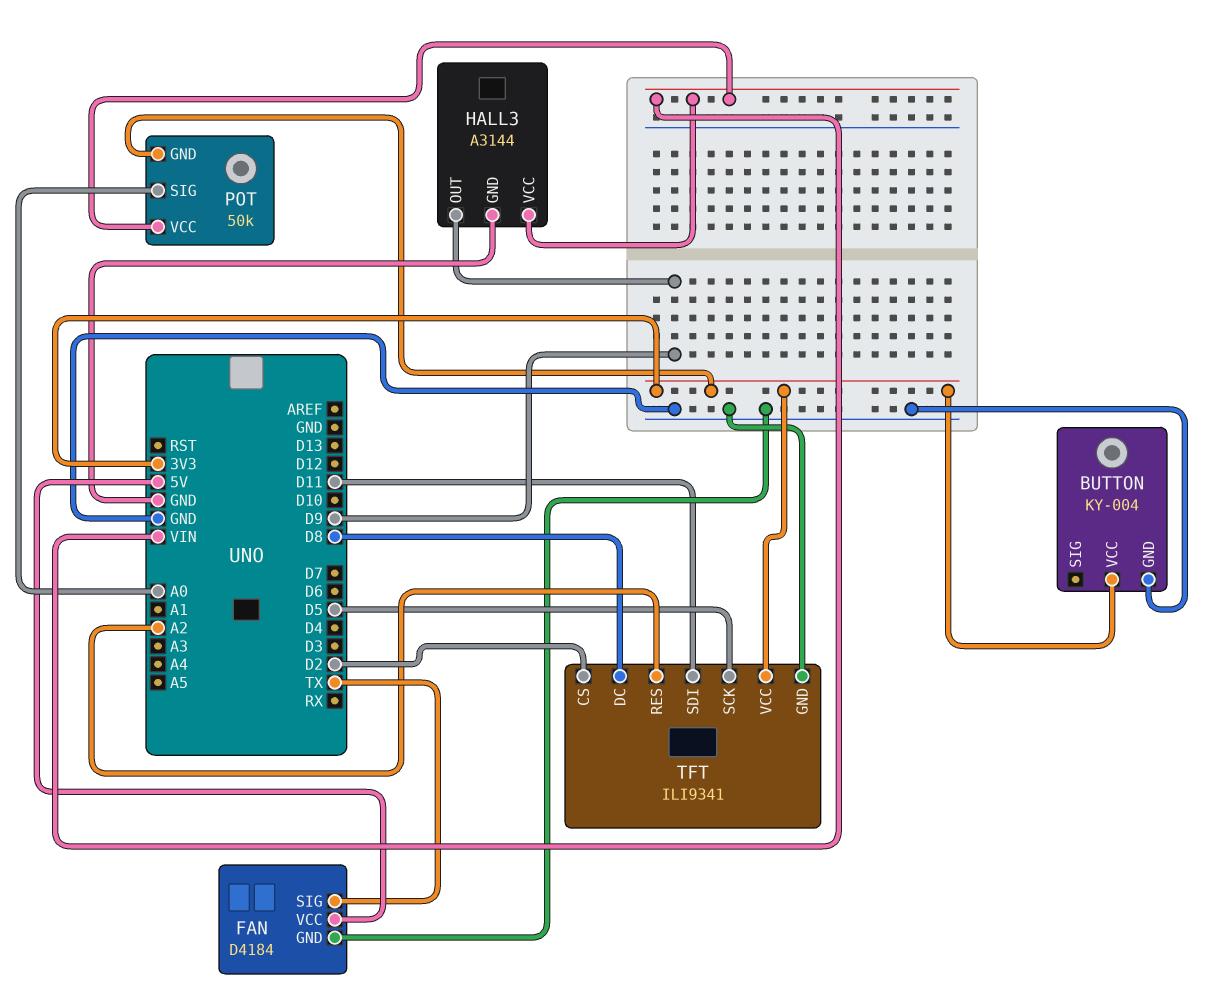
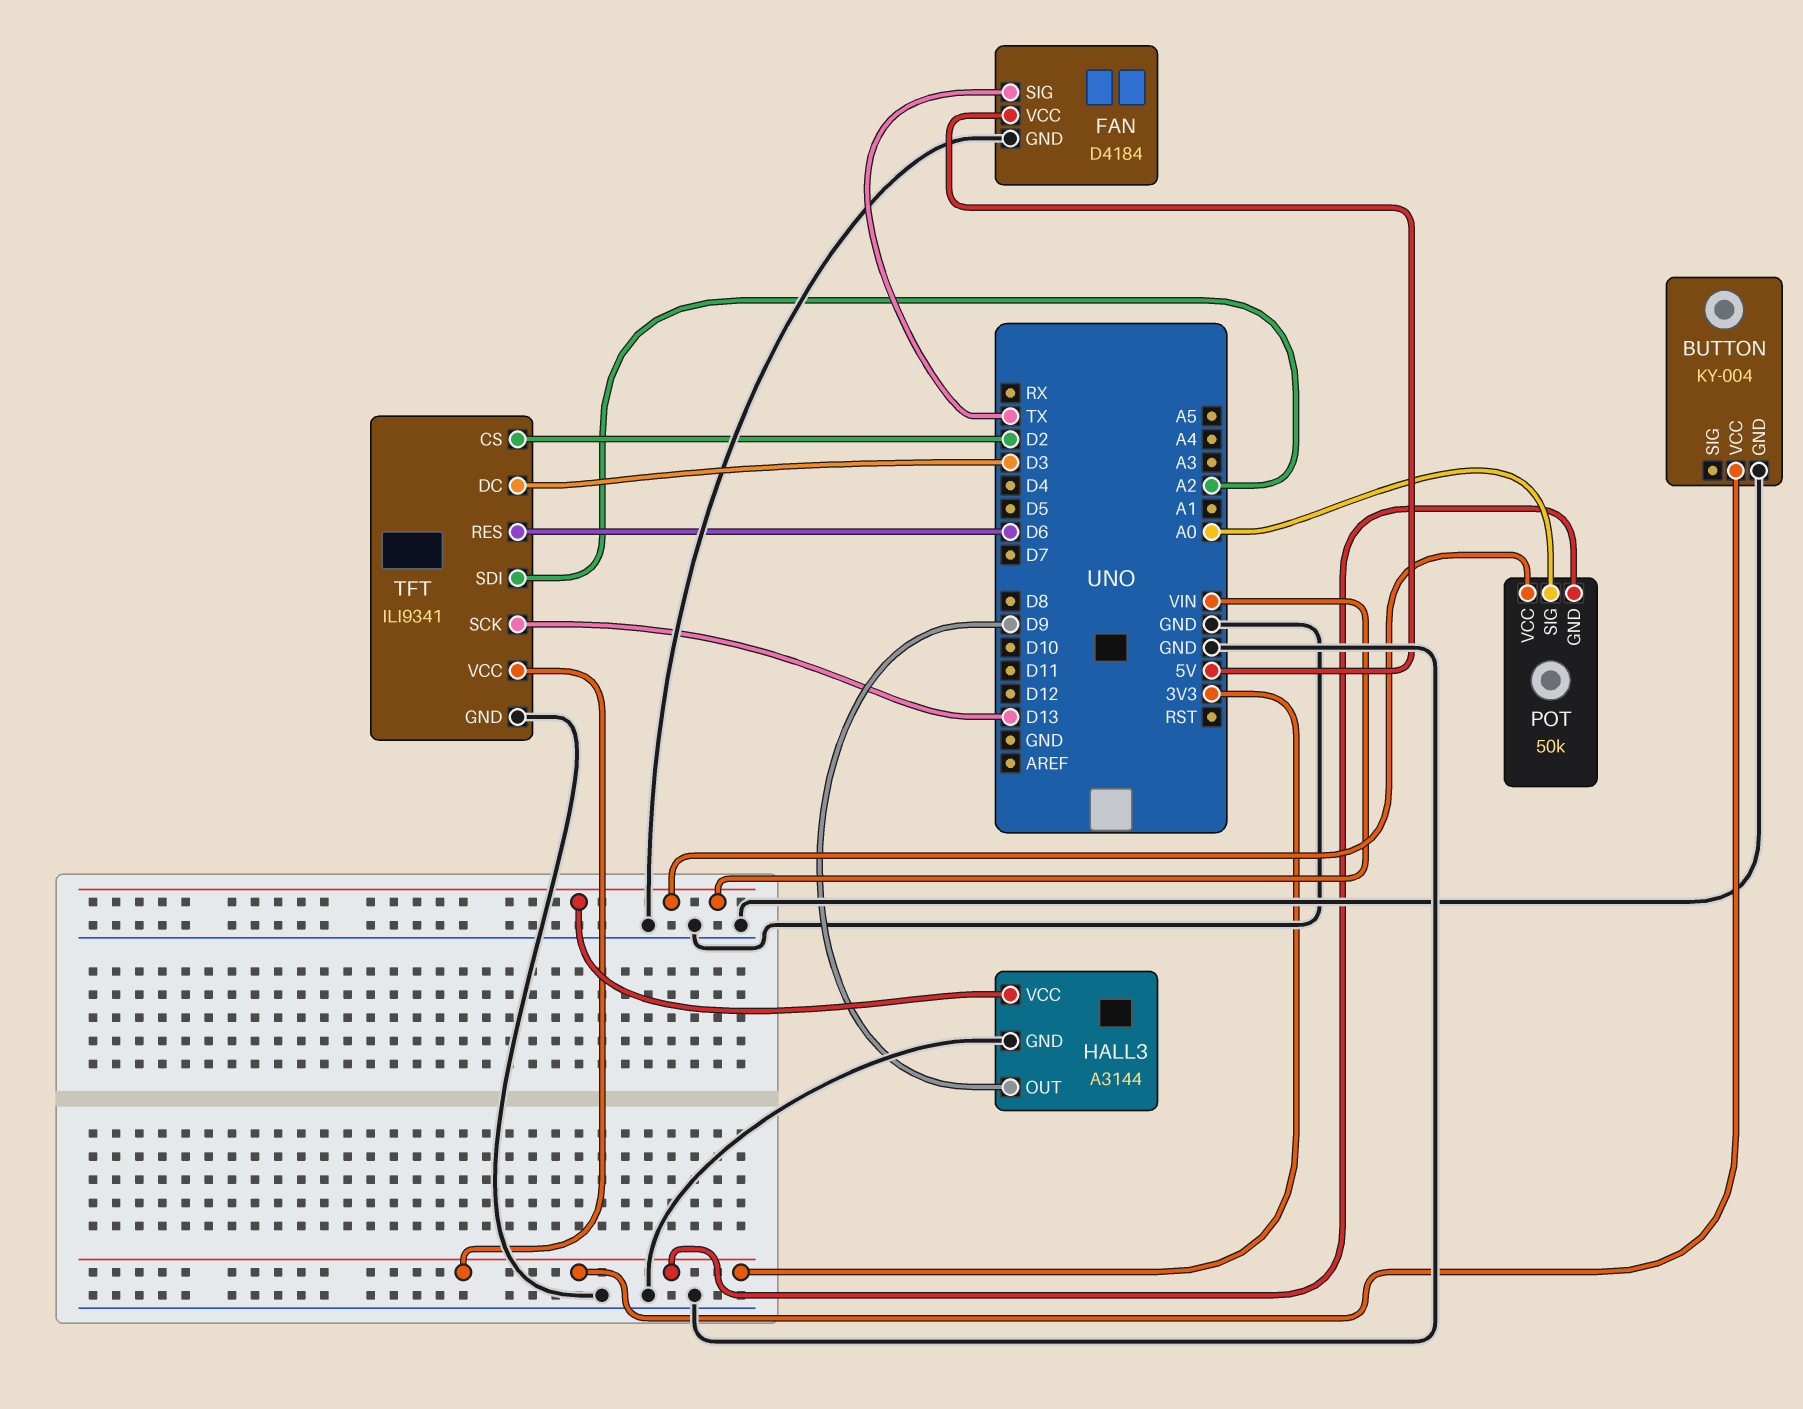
TFT pin DC: D8 -> D3
TFT pin RES: A2 -> D6
TFT pin SCK: D5 -> D13
TFT pin SDI: D11 -> A2

